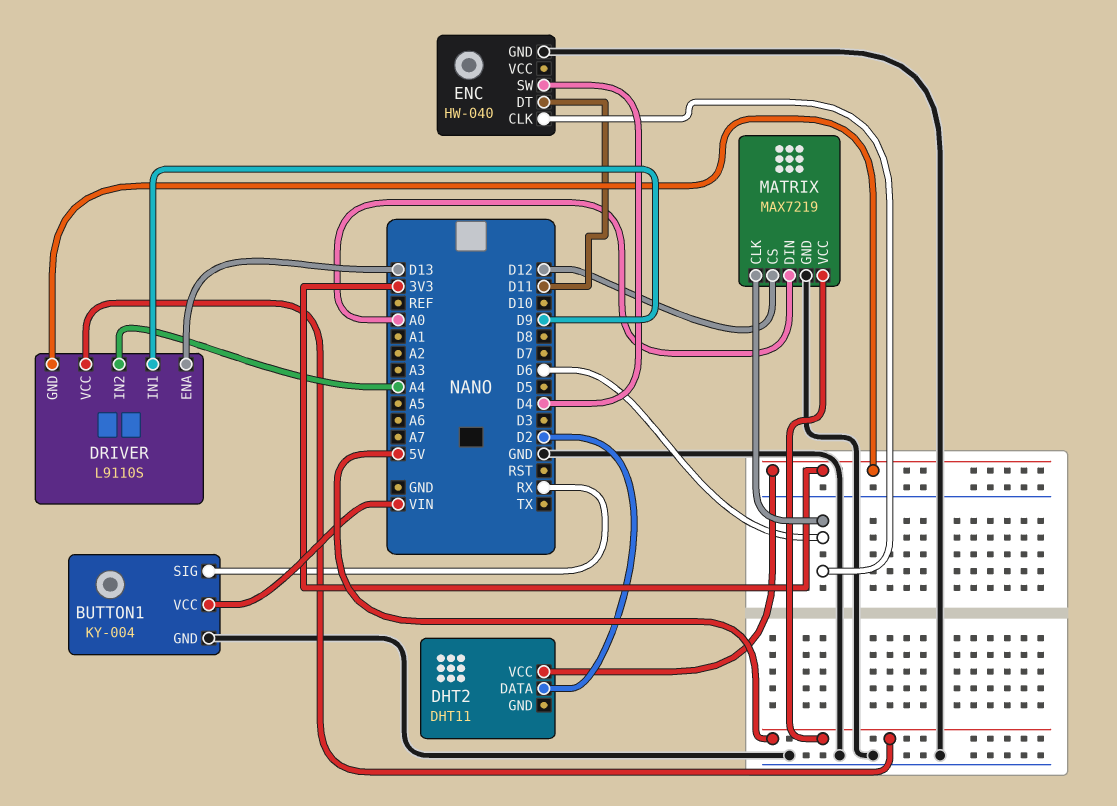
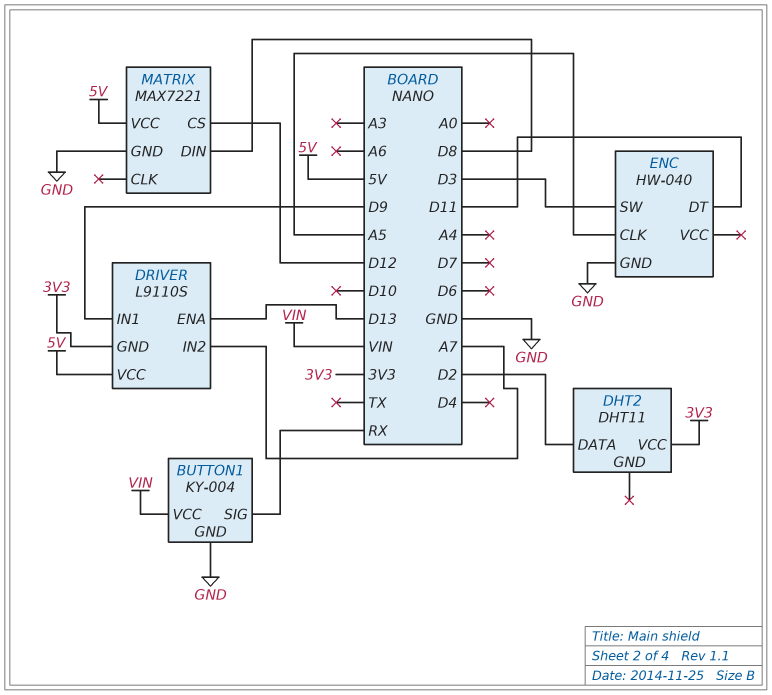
DRIVER pin IN2: A4 -> A7
ENC pin CLK: D6 -> A5
ENC pin SW: D4 -> D3
MATRIX: MAX7219 -> MAX7221
MATRIX pin CLK: D6 -> none
MATRIX pin DIN: A0 -> D8

